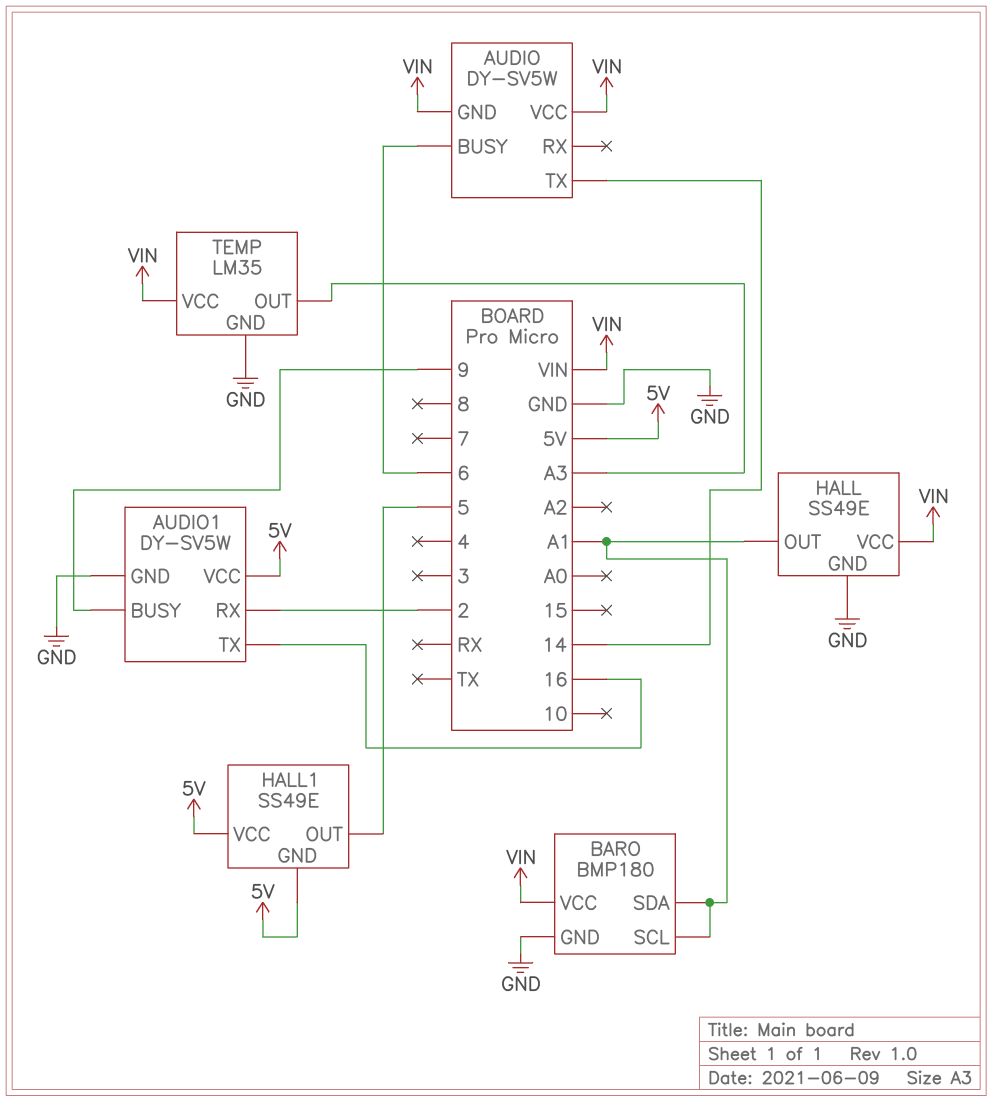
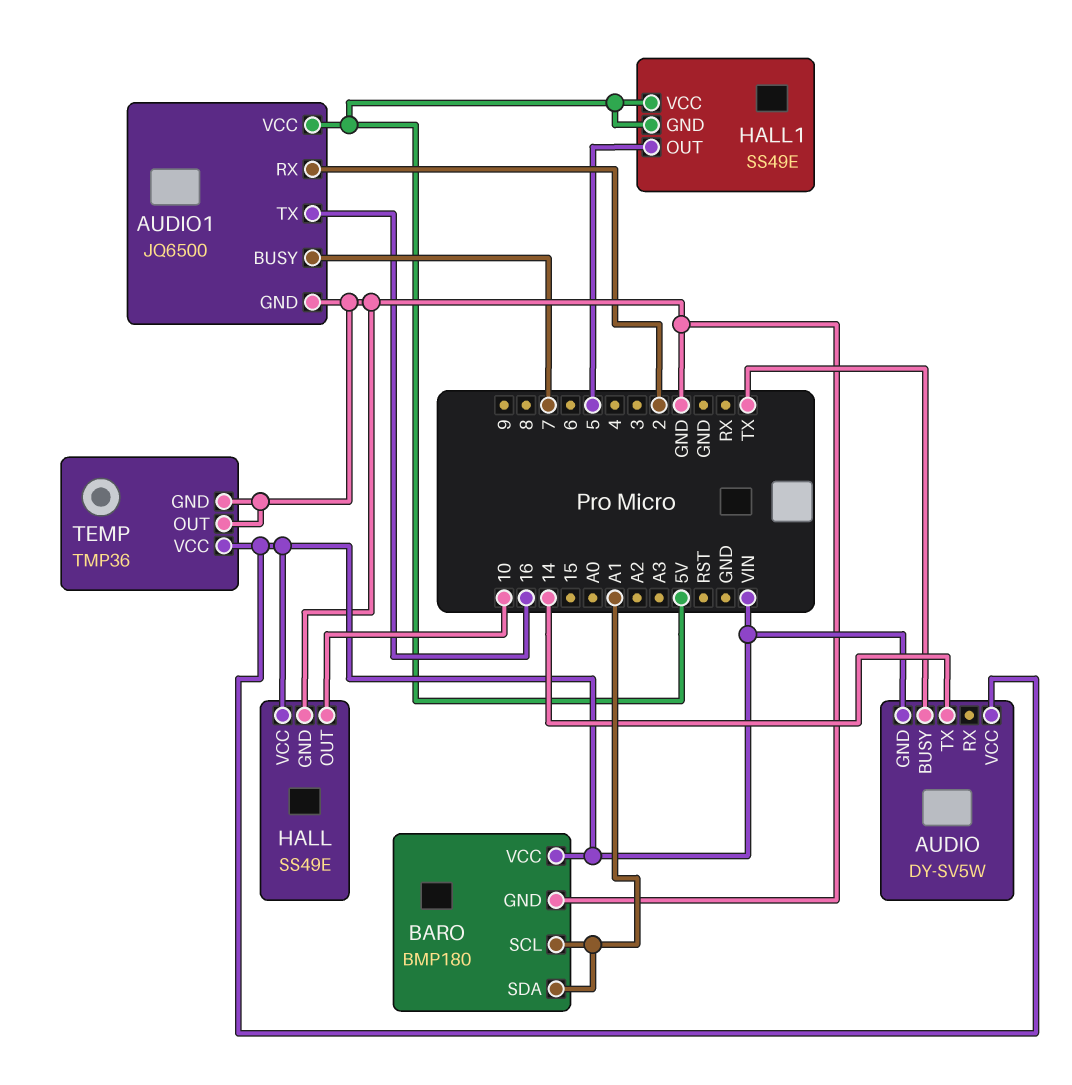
AUDIO pin BUSY: 6 -> TX
AUDIO1: DY-SV5W -> JQ6500
AUDIO1 pin BUSY: 9 -> 7
HALL pin OUT: A1 -> 10
TEMP: LM35 -> TMP36
TEMP pin OUT: A3 -> GND

